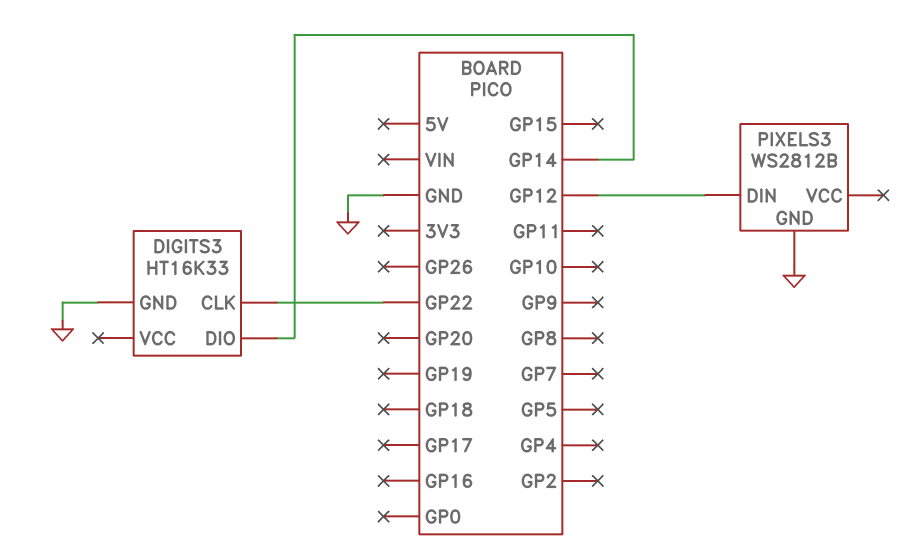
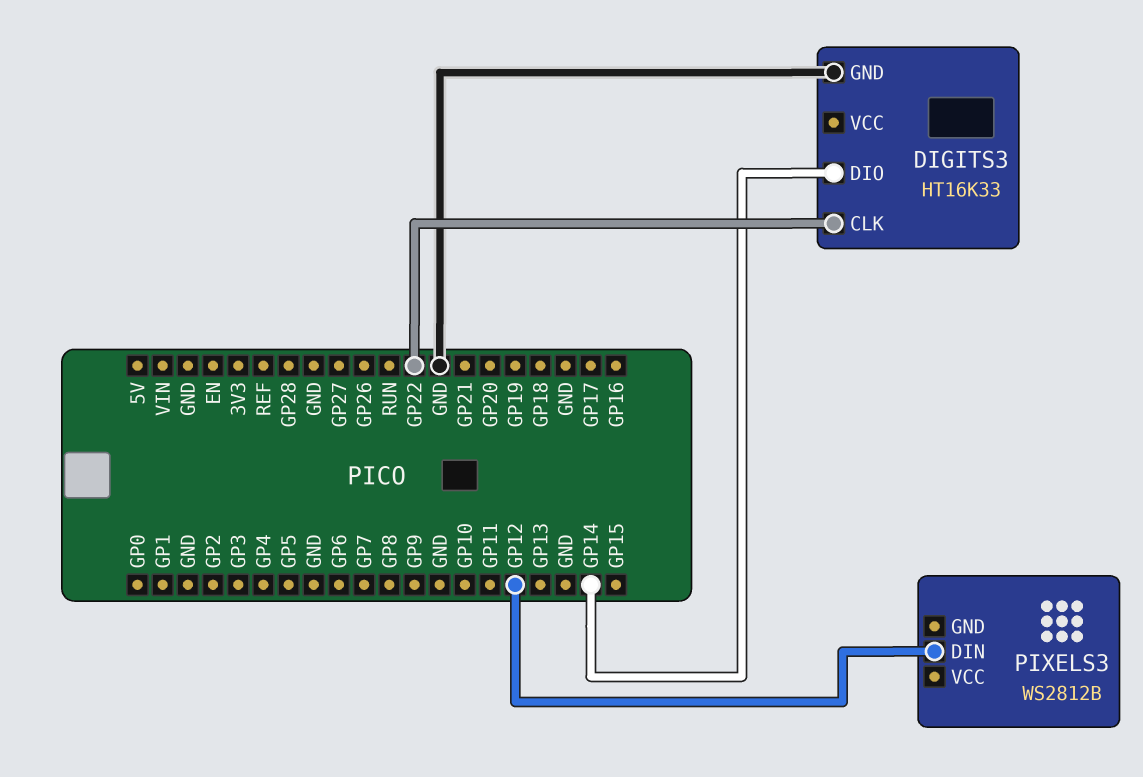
PIXELS3 pin GND: GND -> none

